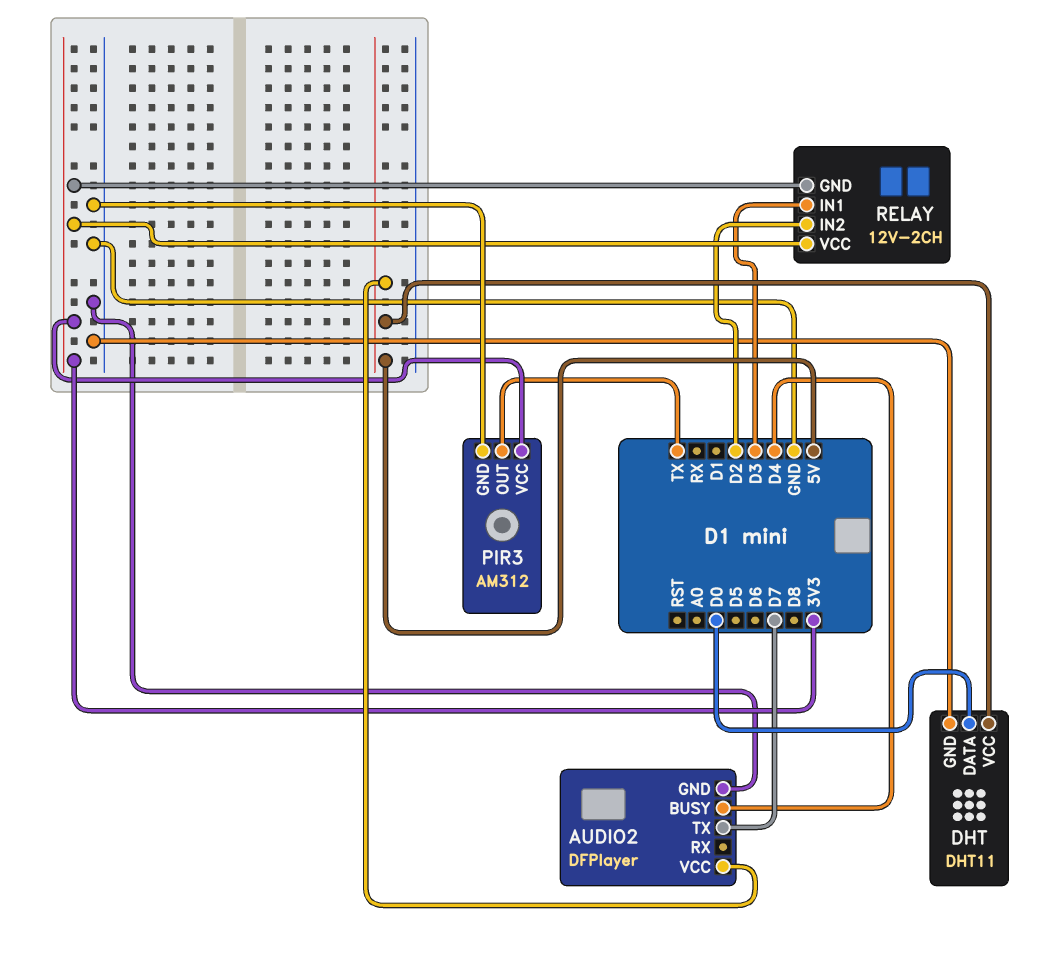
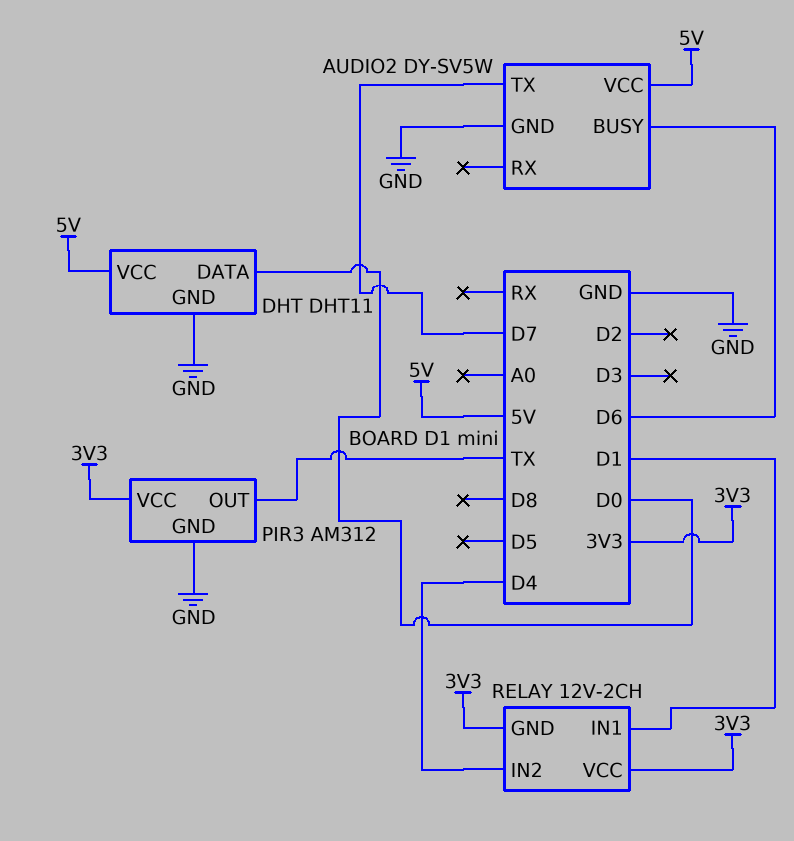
AUDIO2: DFPlayer -> DY-SV5W
AUDIO2 pin BUSY: D4 -> D6
RELAY pin IN1: D3 -> D1
RELAY pin IN2: D2 -> D4

